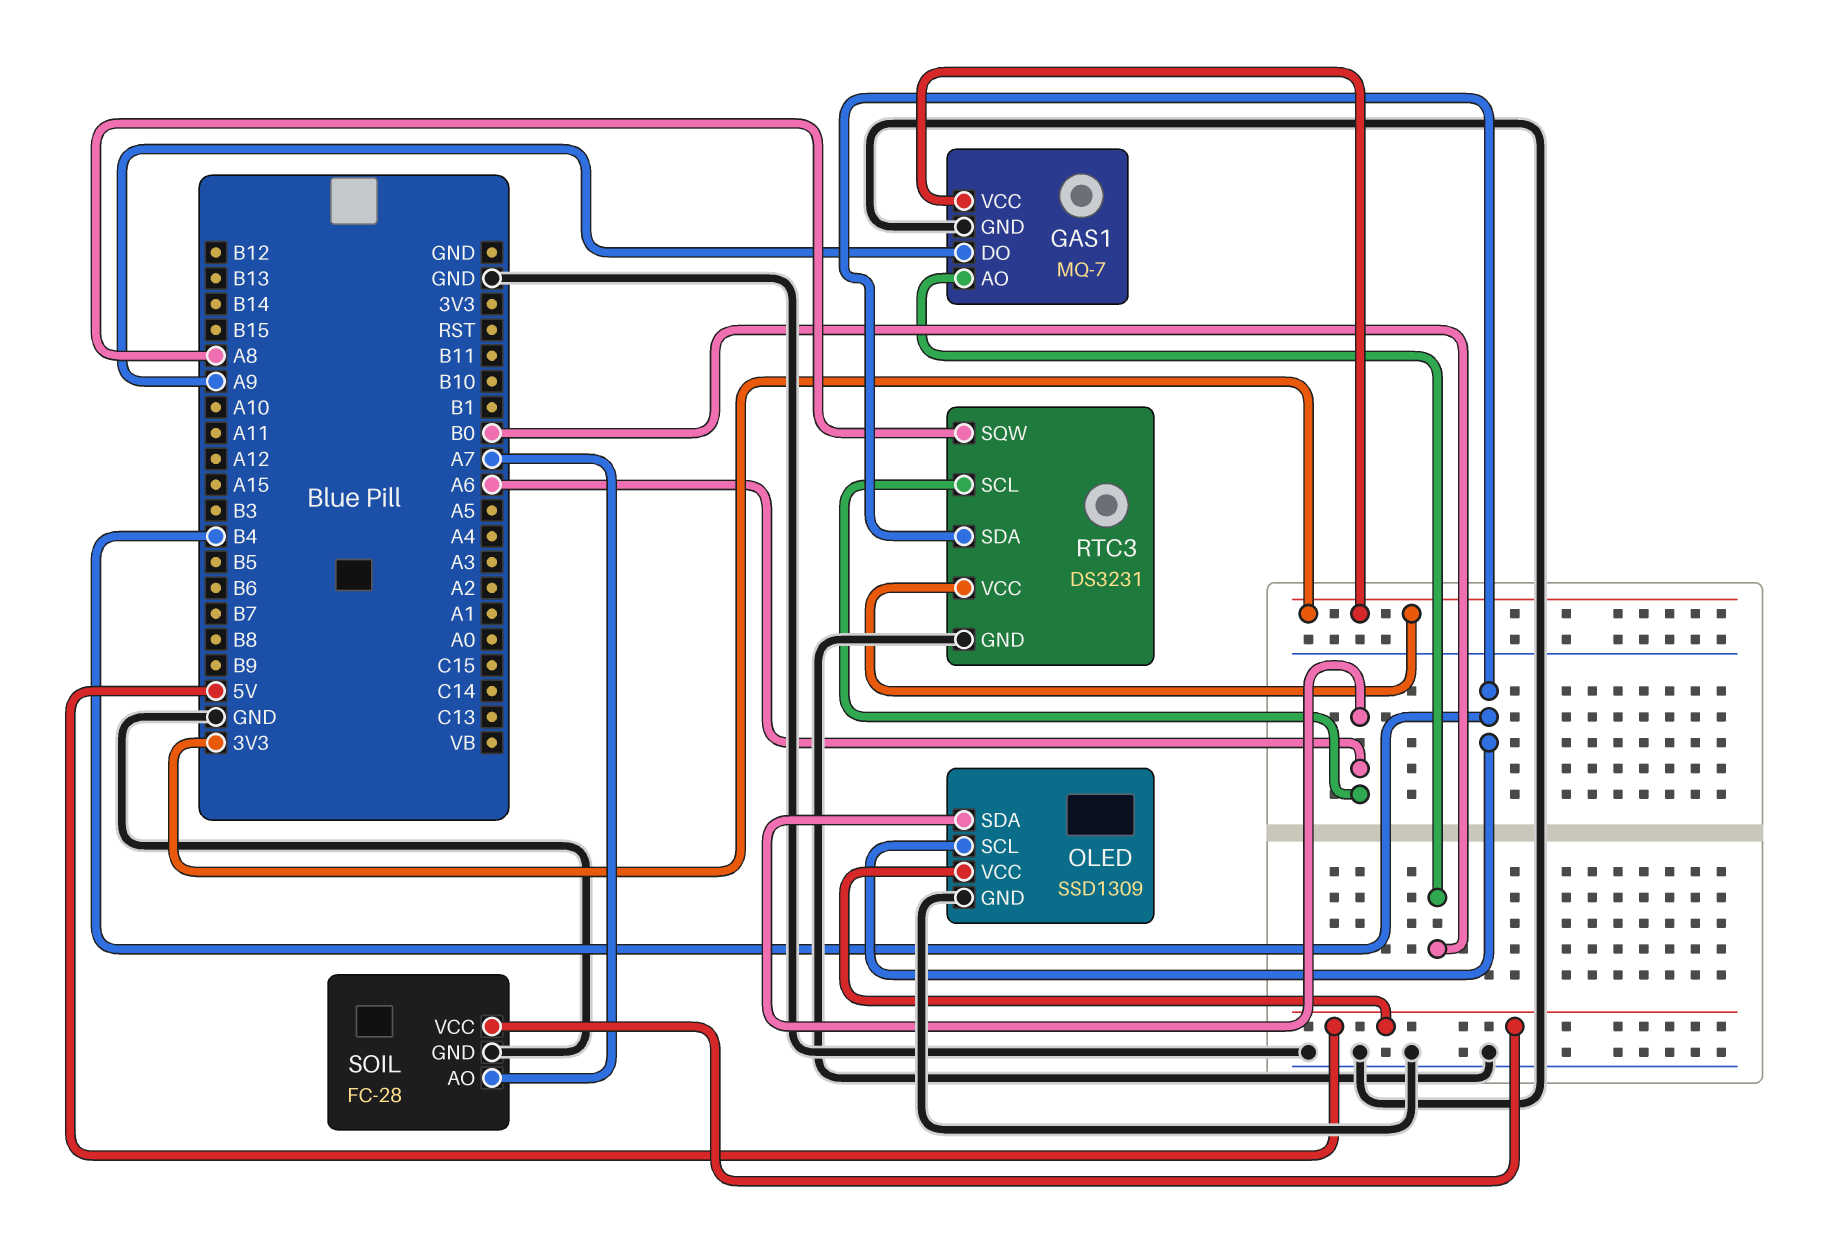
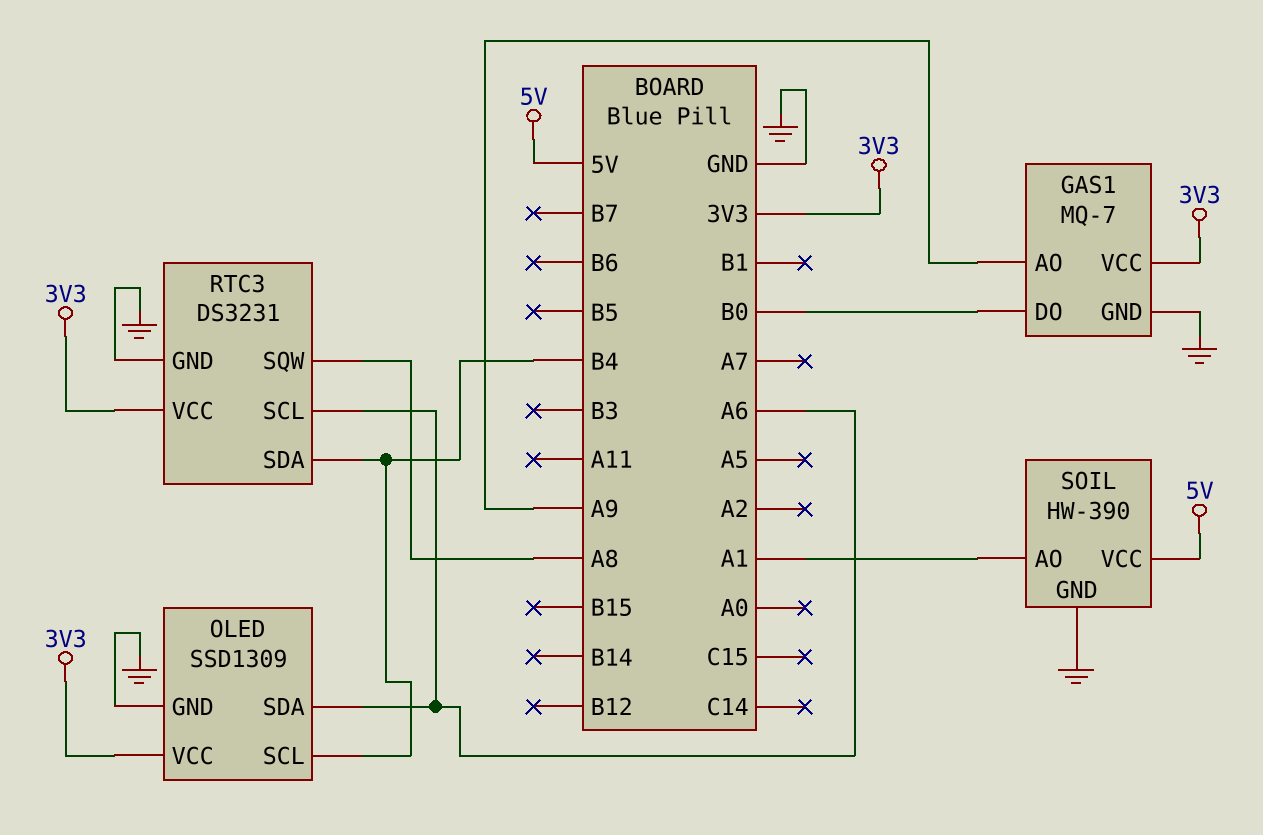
GAS1 pin AO: B0 -> A9
GAS1 pin DO: A9 -> B0
OLED pin VCC: 5V -> 3V3
SOIL: FC-28 -> HW-390
SOIL pin AO: A7 -> A1

